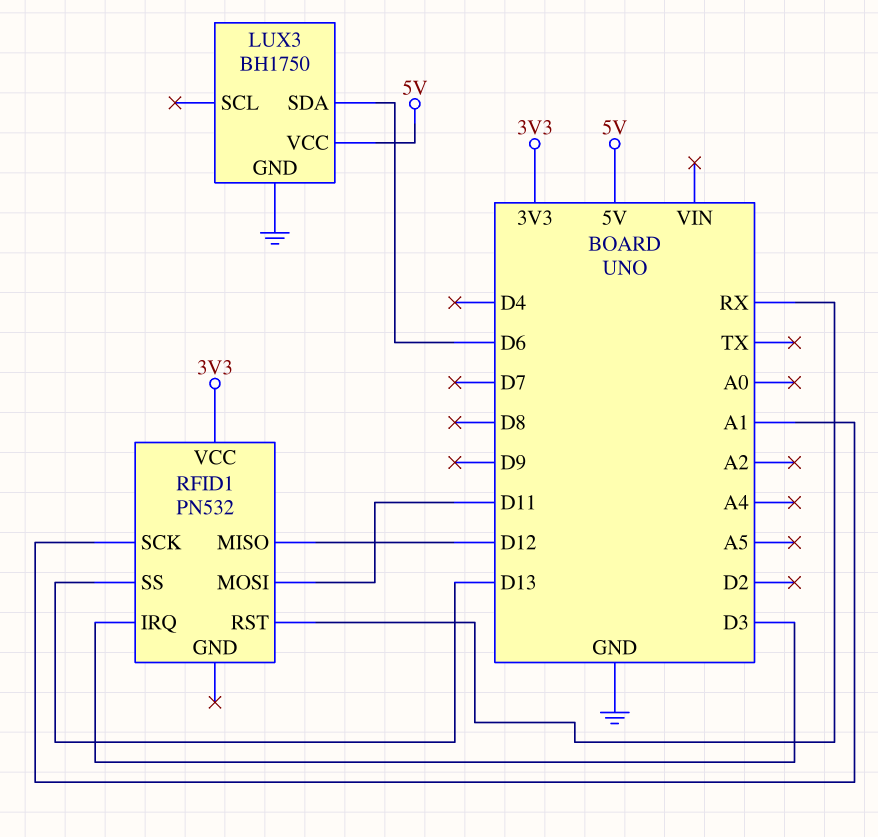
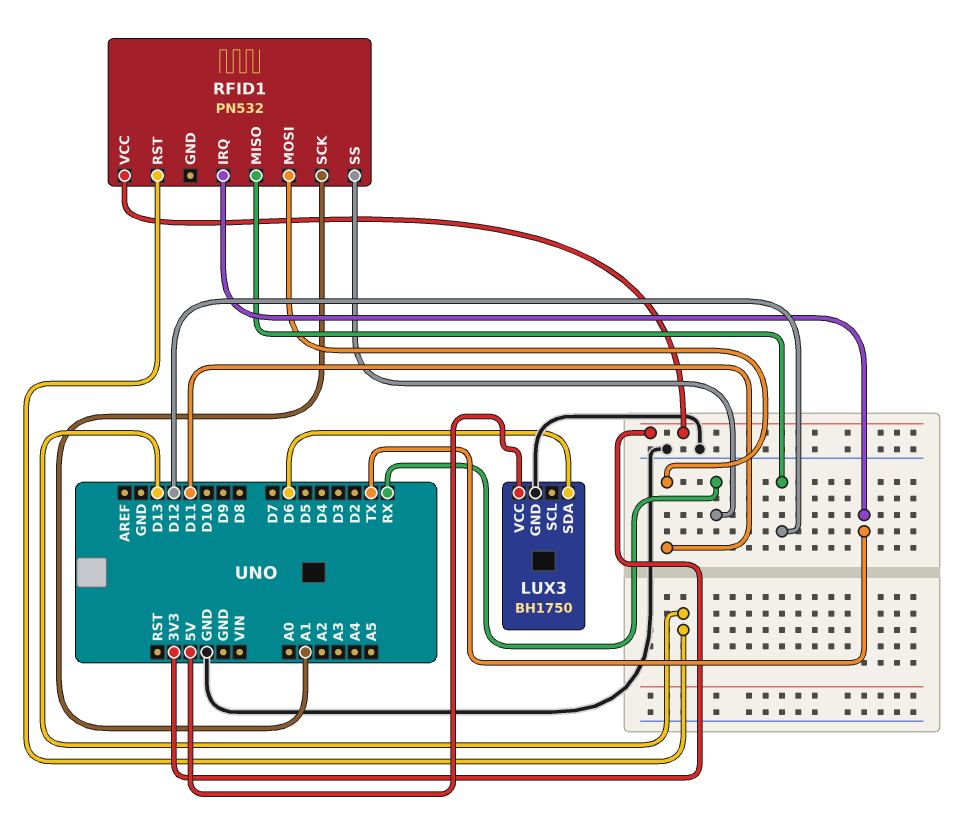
RFID1 pin IRQ: D3 -> TX
RFID1 pin RST: RX -> D13
RFID1 pin SS: D13 -> RX

